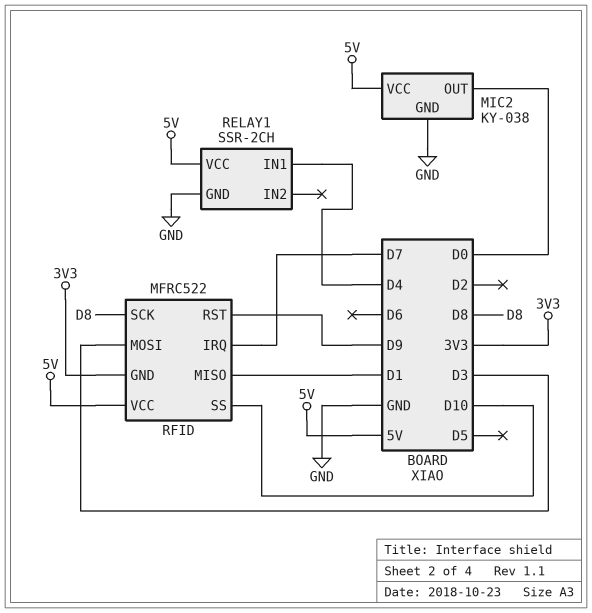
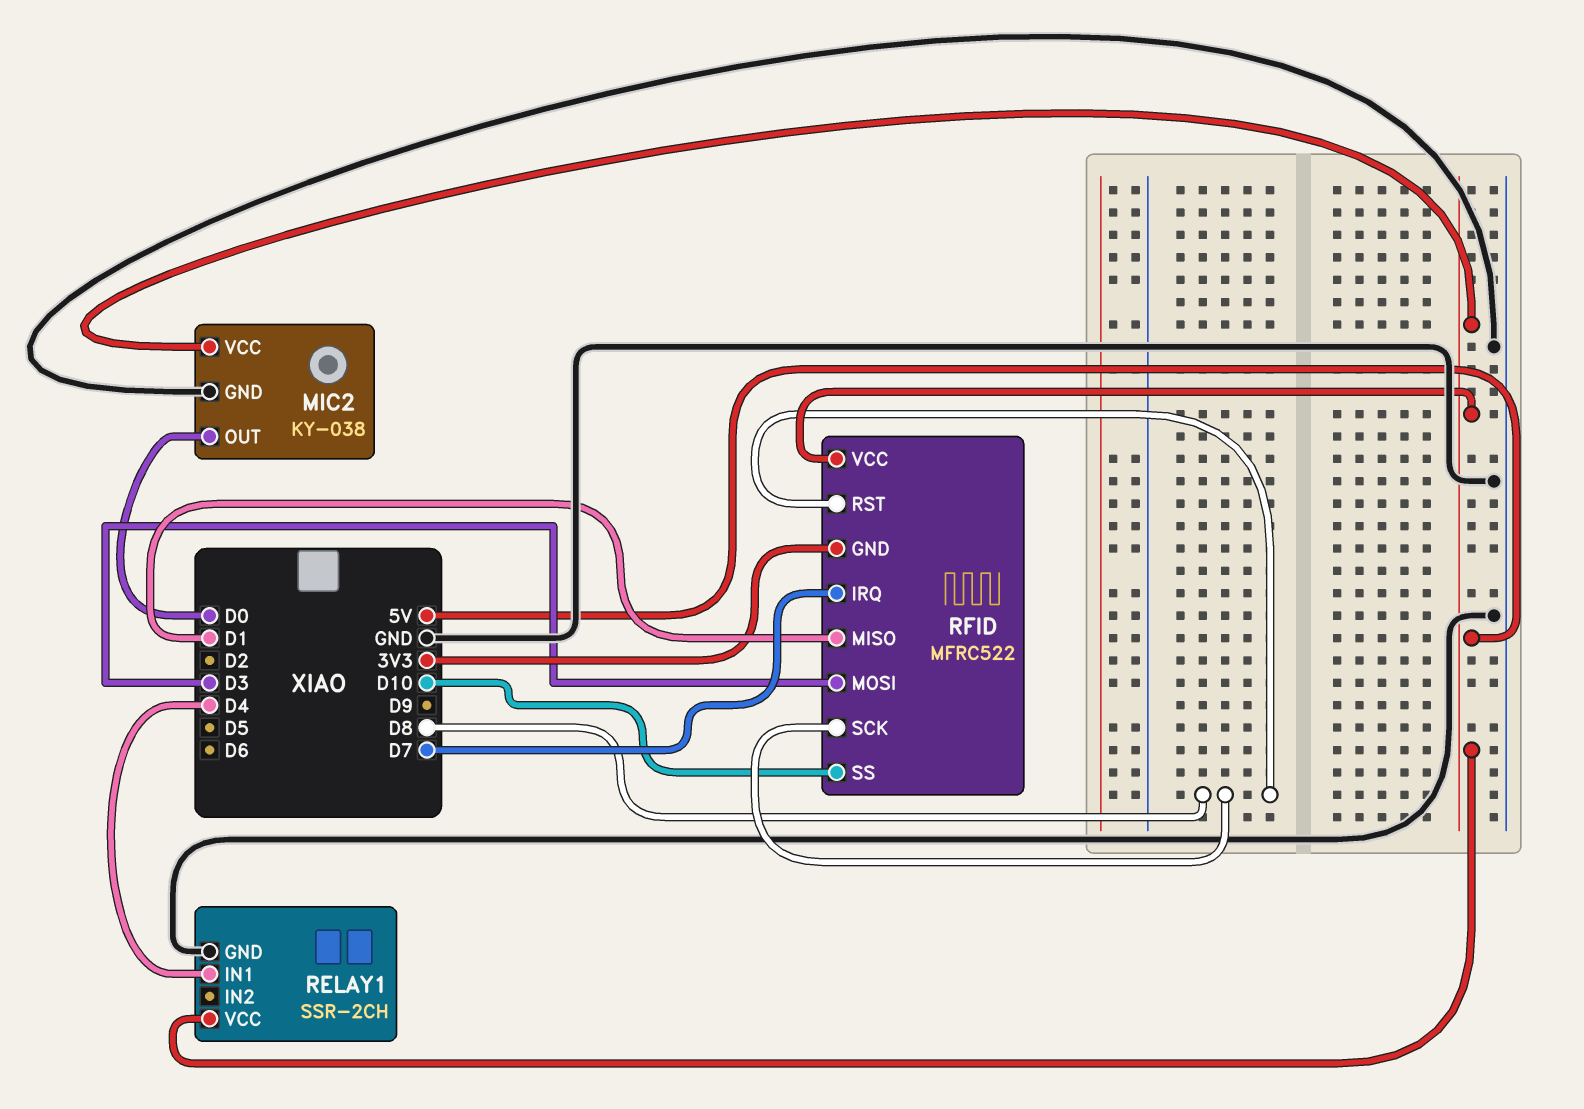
RFID pin RST: D9 -> D8

